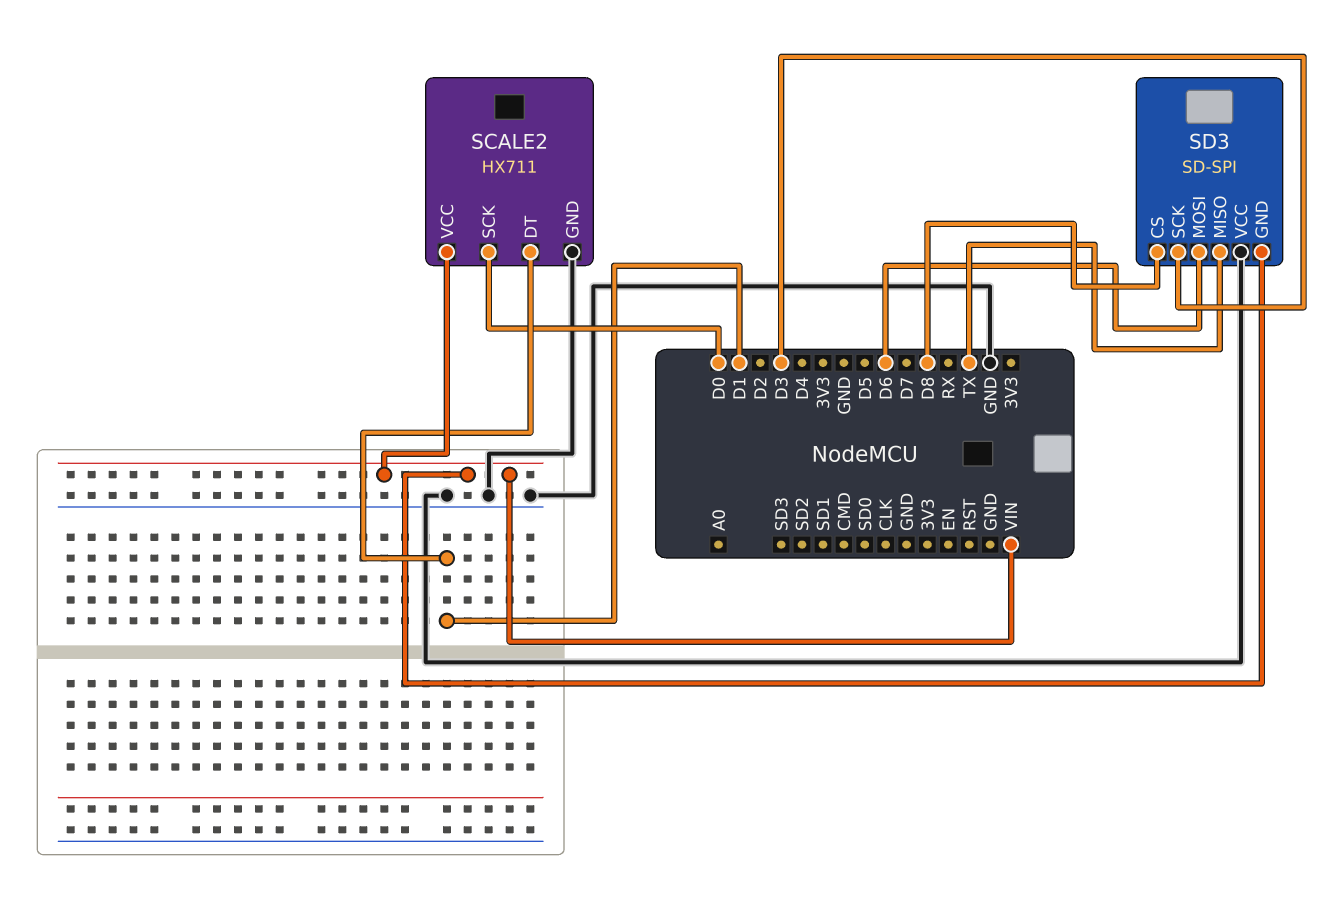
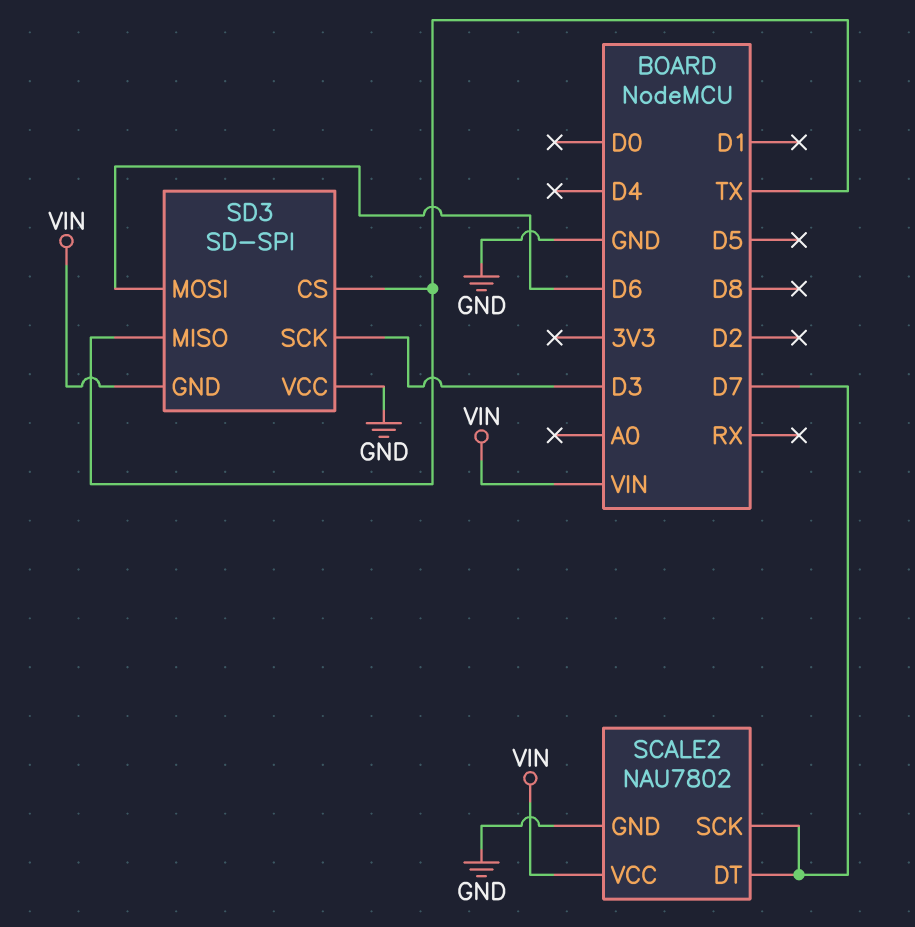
SCALE2: HX711 -> NAU7802
SCALE2 pin DT: D1 -> D7
SCALE2 pin SCK: D0 -> D7
SD3 pin CS: D8 -> TX

